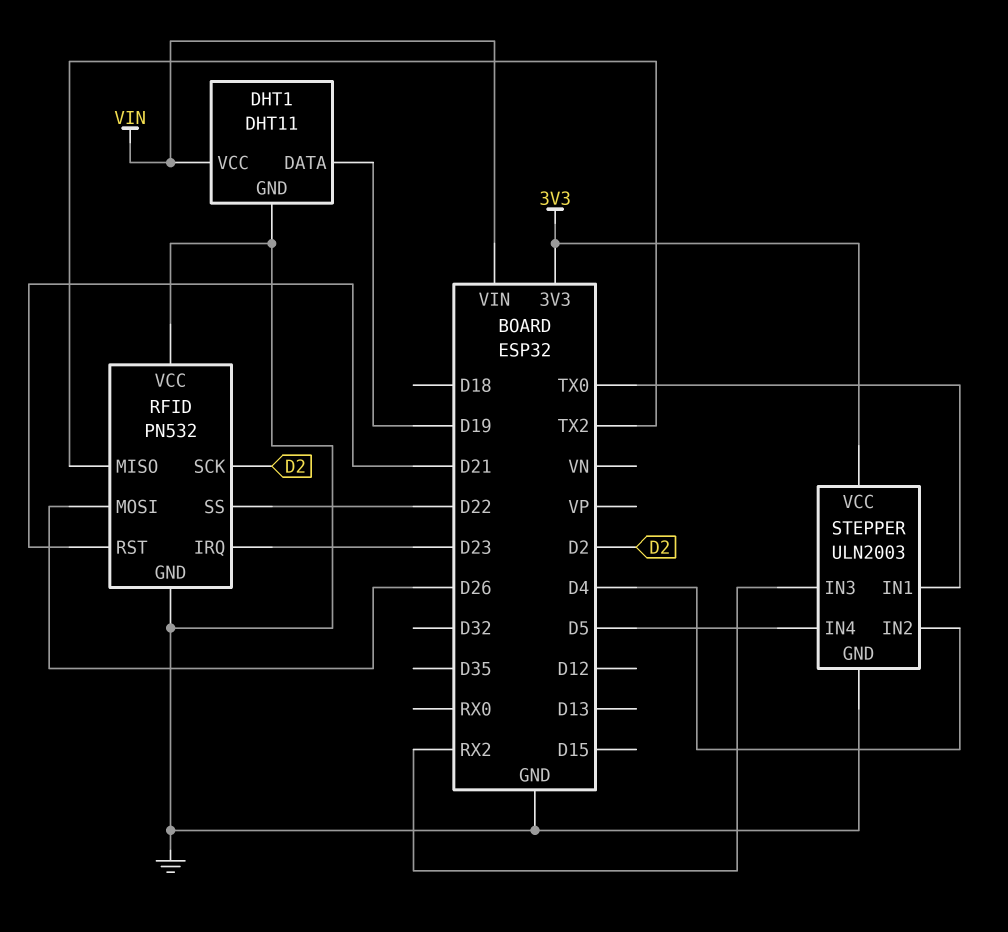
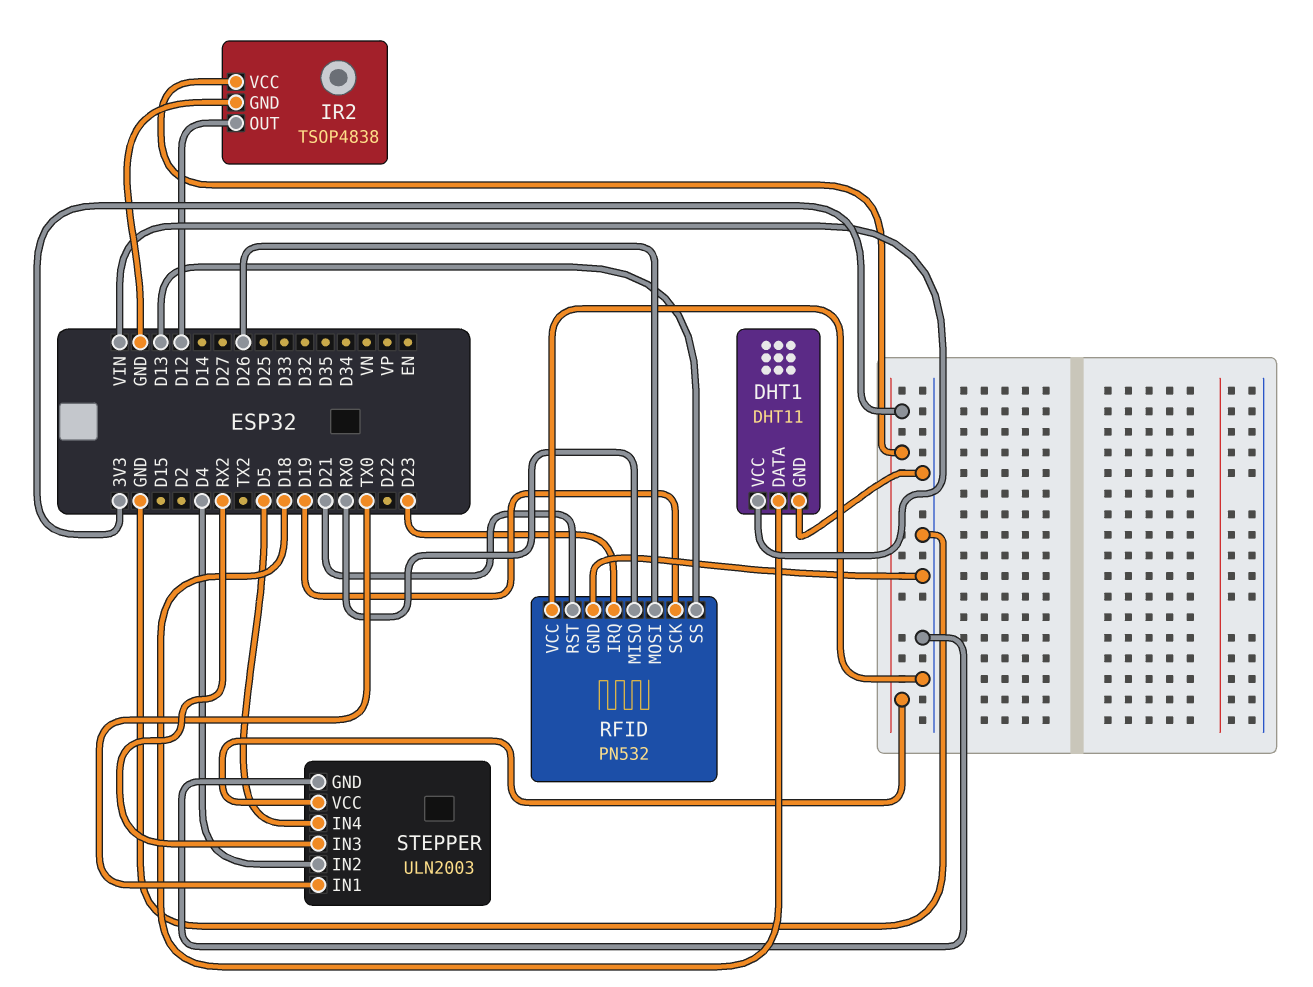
DHT1 pin DATA: D19 -> D18
IR2: none -> TSOP4838
IR2 pin GND: none -> GND
IR2 pin OUT: none -> D12
IR2 pin VCC: none -> 3V3
RFID pin MISO: TX2 -> RX0
RFID pin SCK: D2 -> D19
RFID pin SS: D22 -> D13

